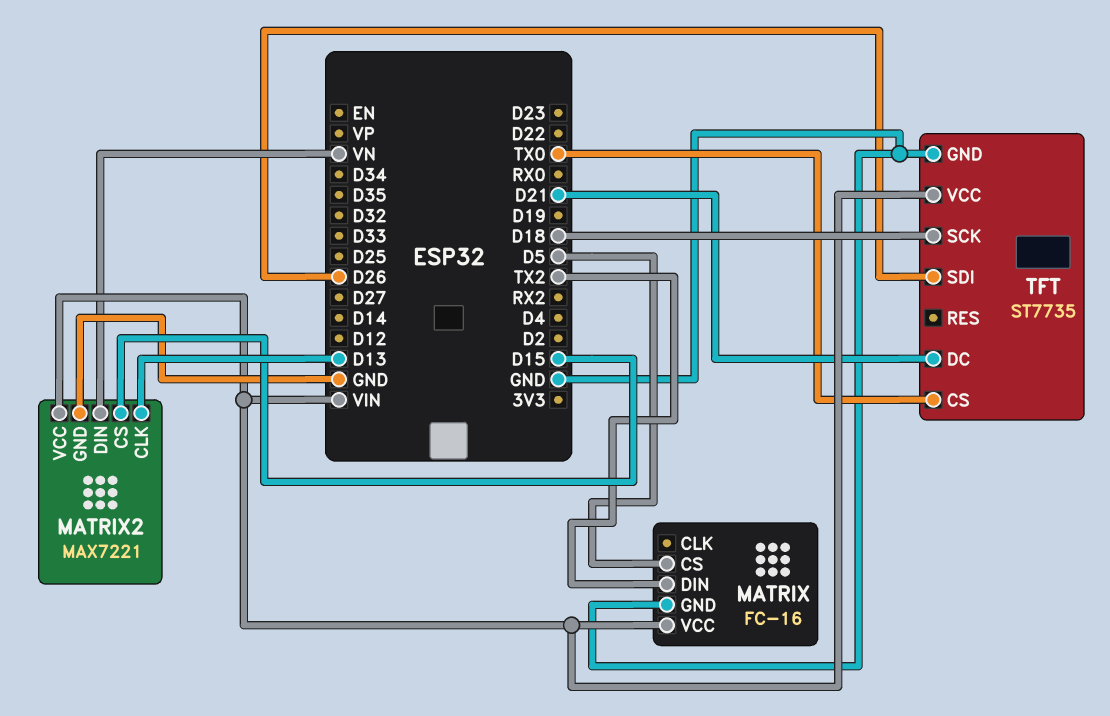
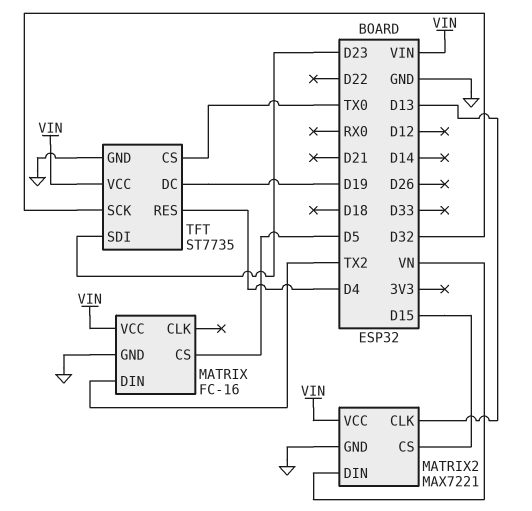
TFT pin DC: D21 -> D19
TFT pin RES: none -> D4
TFT pin SCK: D18 -> D32
TFT pin SDI: D26 -> D23

